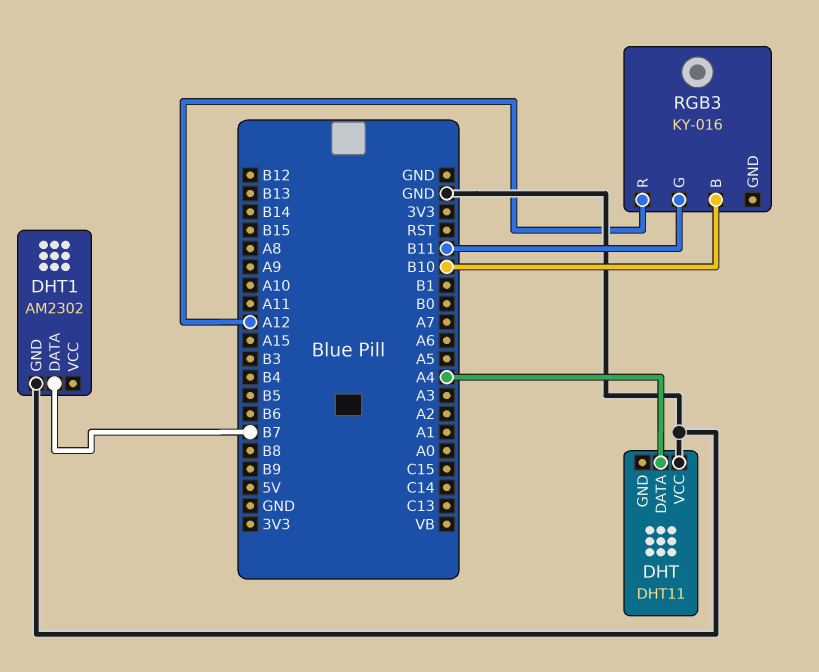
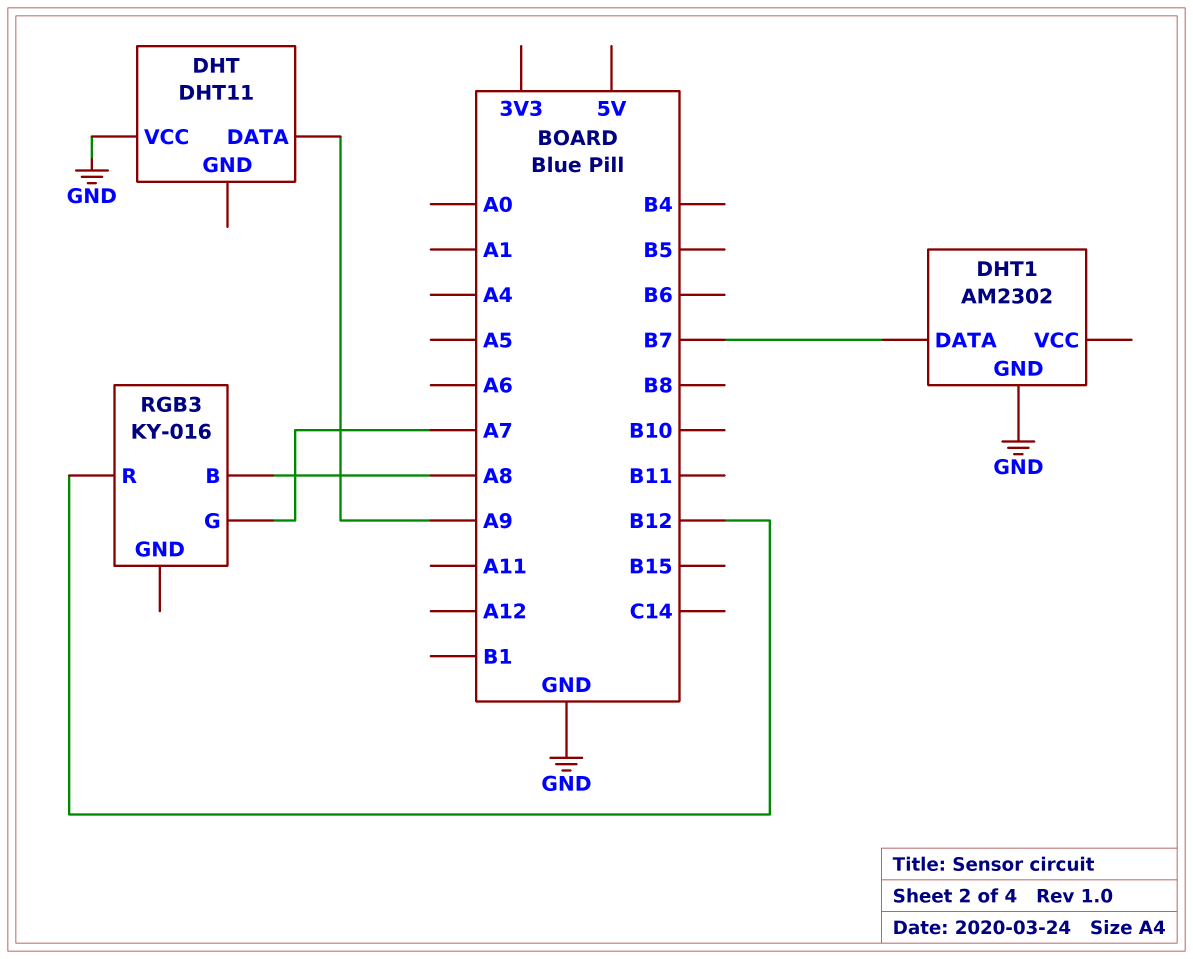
DHT pin DATA: A4 -> A9
RGB3 pin B: B10 -> A8
RGB3 pin G: B11 -> A7
RGB3 pin R: A12 -> B12

